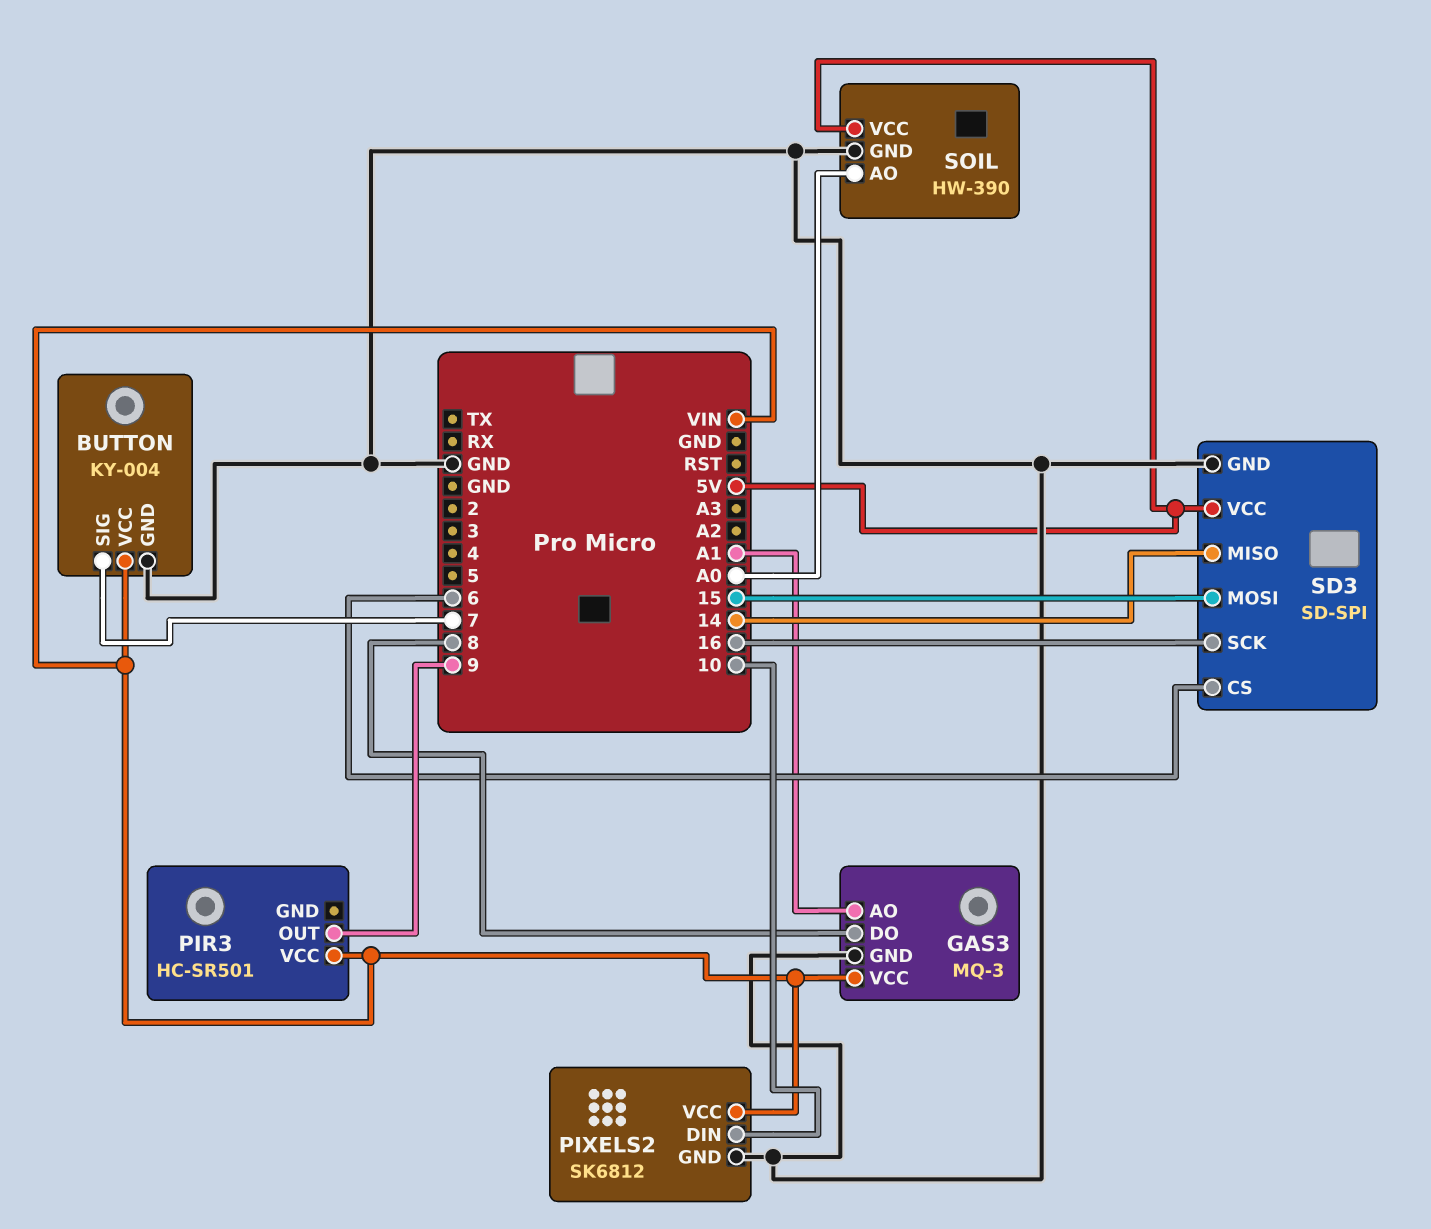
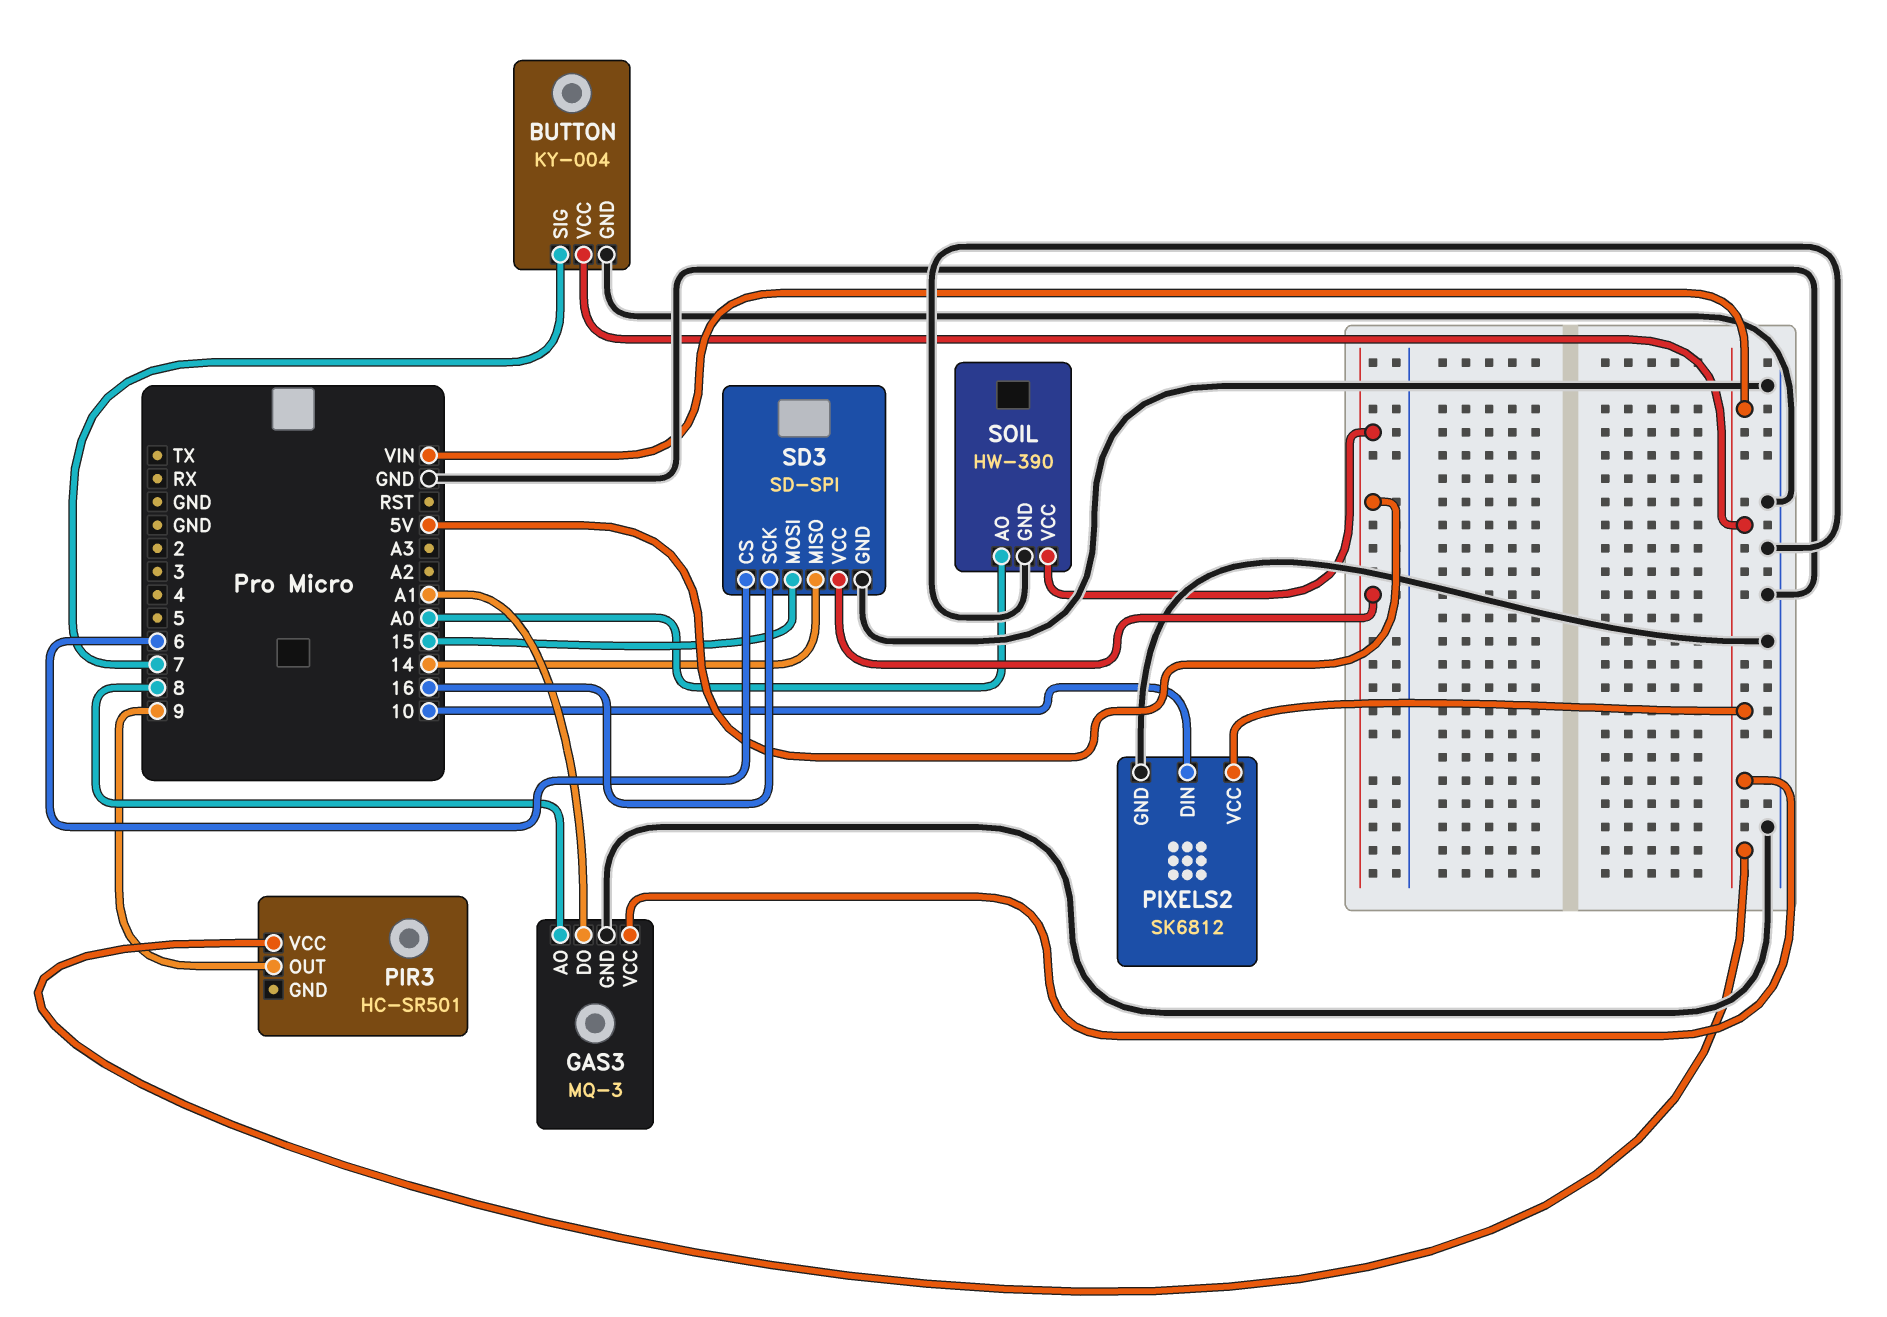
GAS3 pin AO: A1 -> 8
GAS3 pin DO: 8 -> A1

